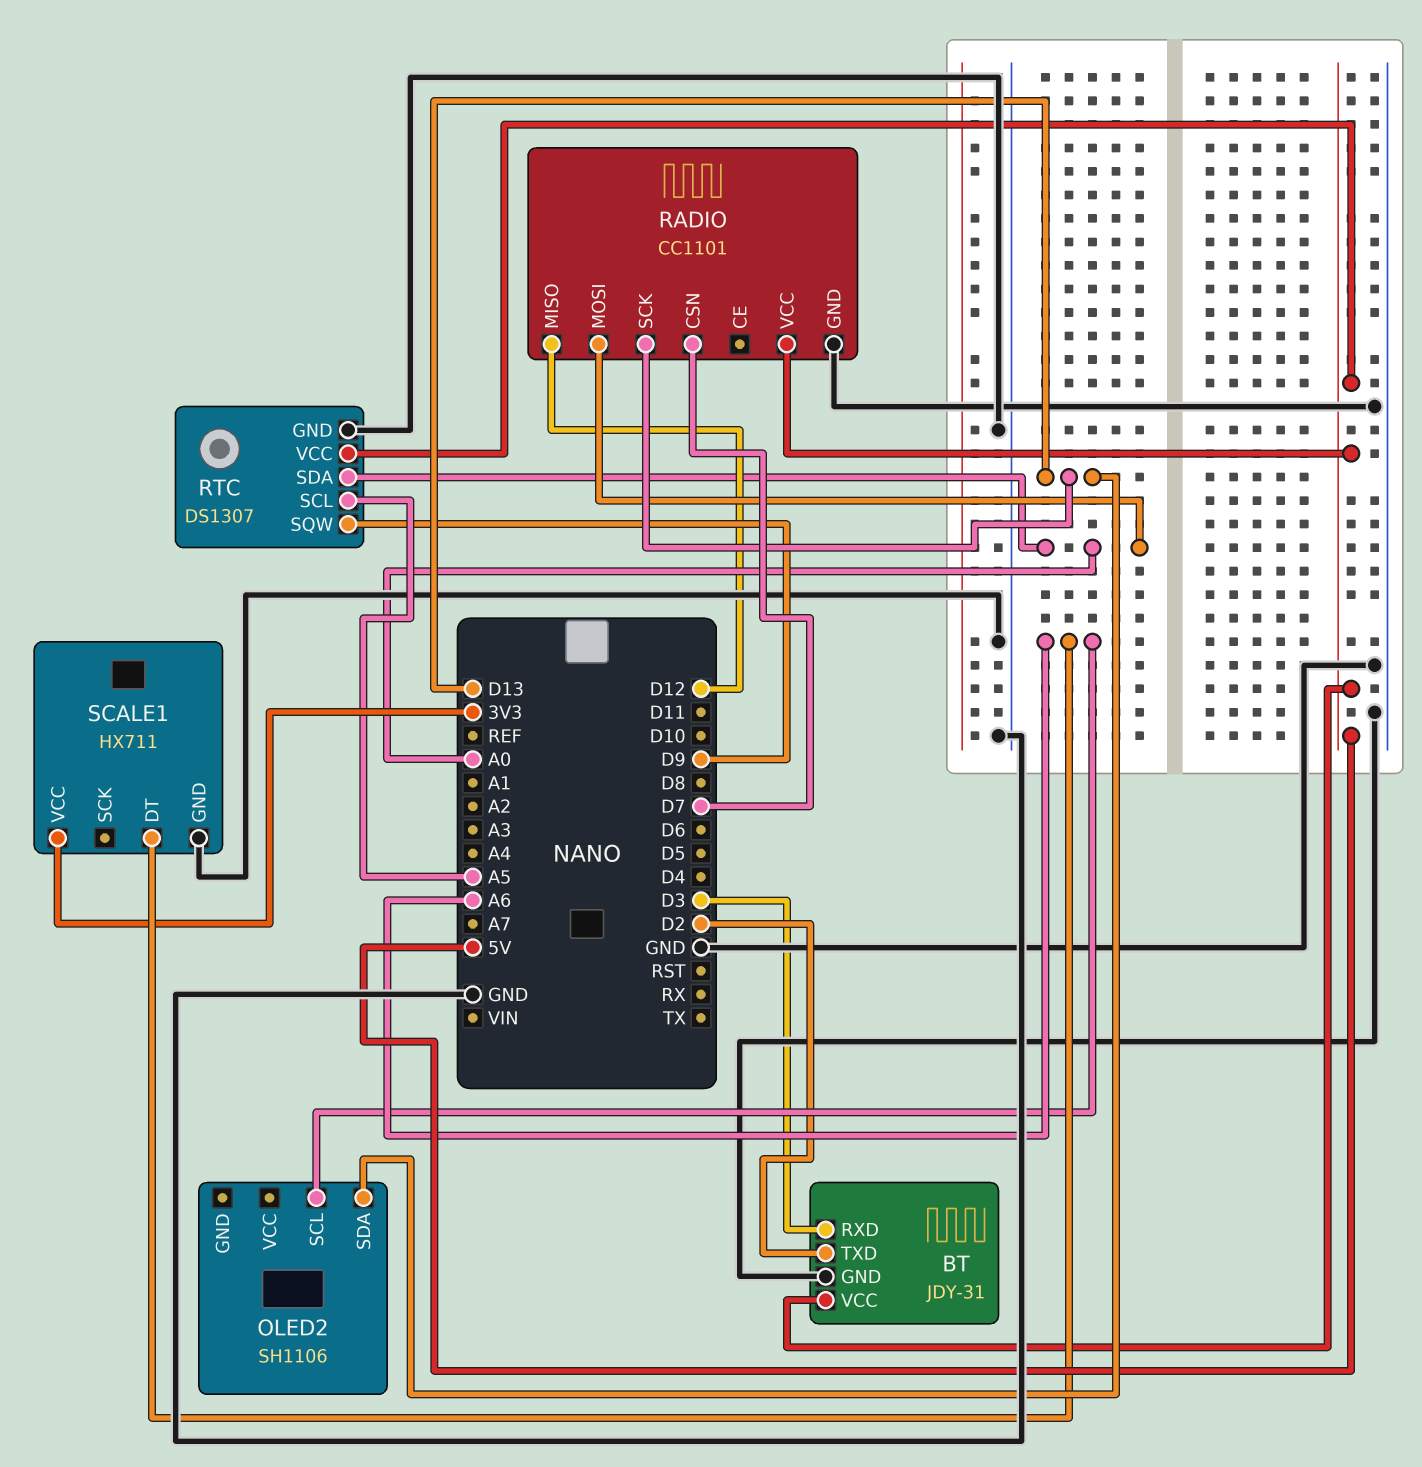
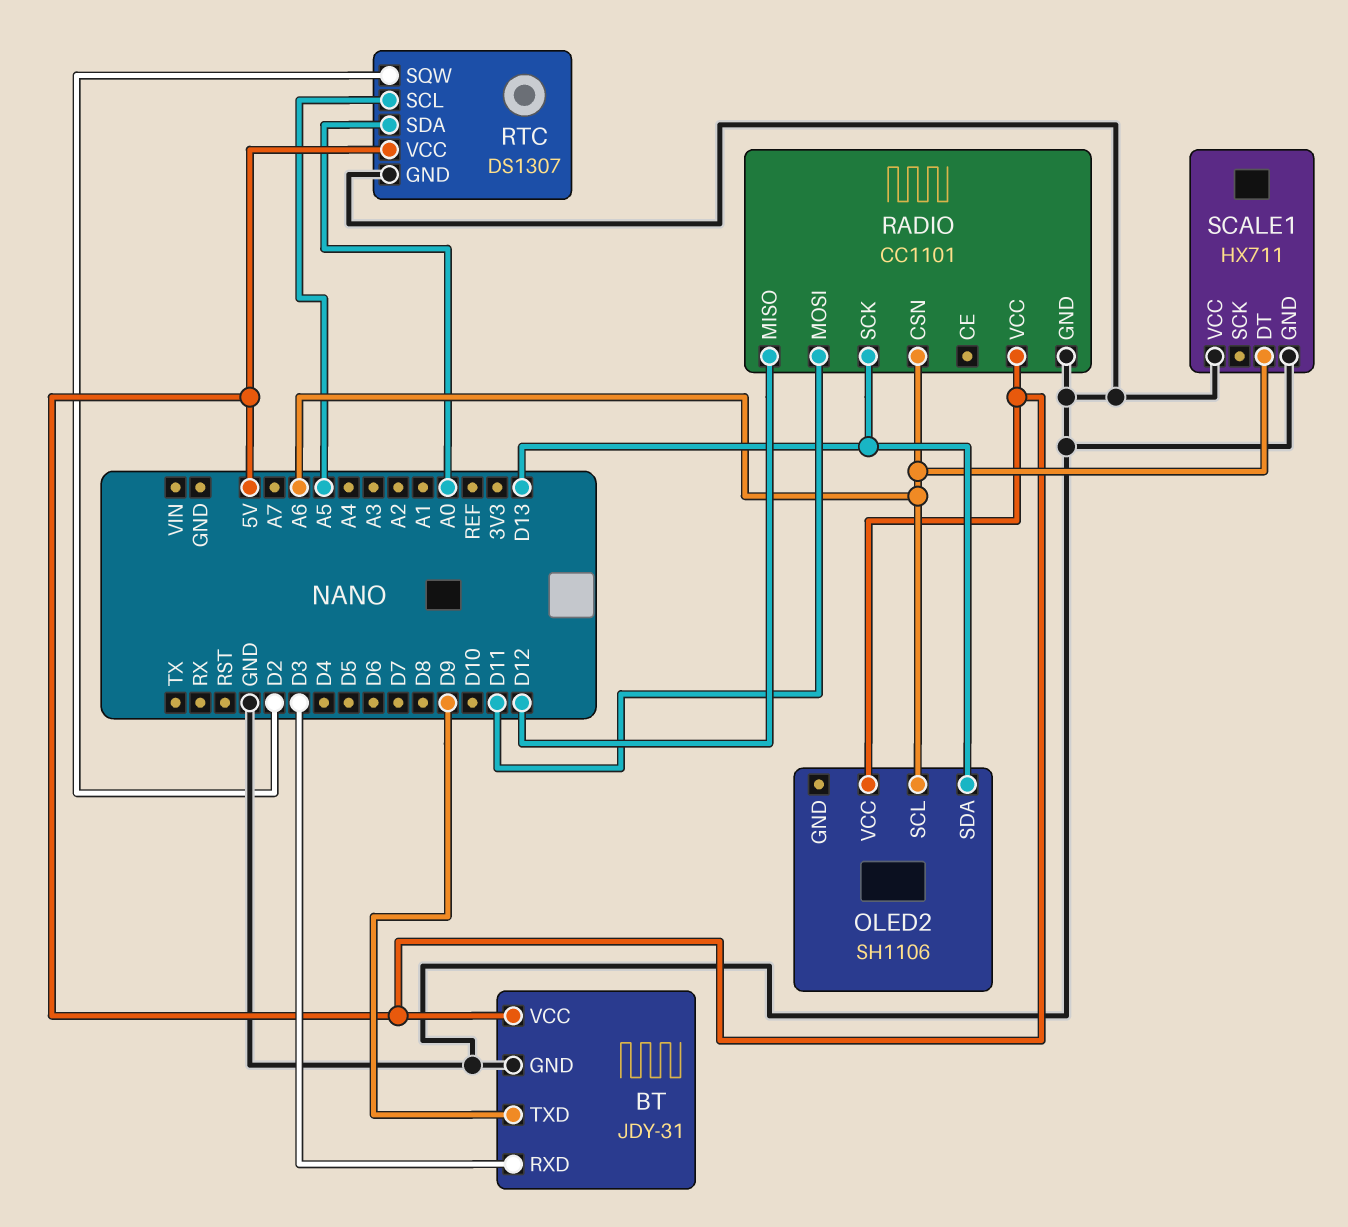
BT pin TXD: D2 -> D9
OLED2 pin VCC: none -> 5V
RADIO pin CSN: D7 -> A6
RADIO pin MOSI: A0 -> D11
RTC pin SQW: D9 -> D2
SCALE1 pin VCC: 3V3 -> GND

